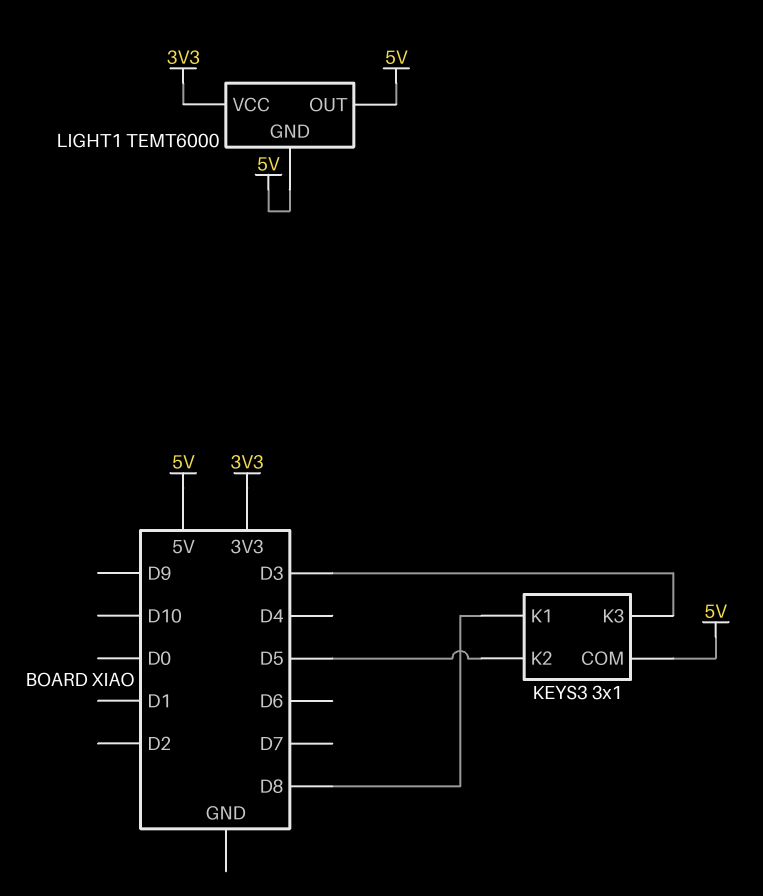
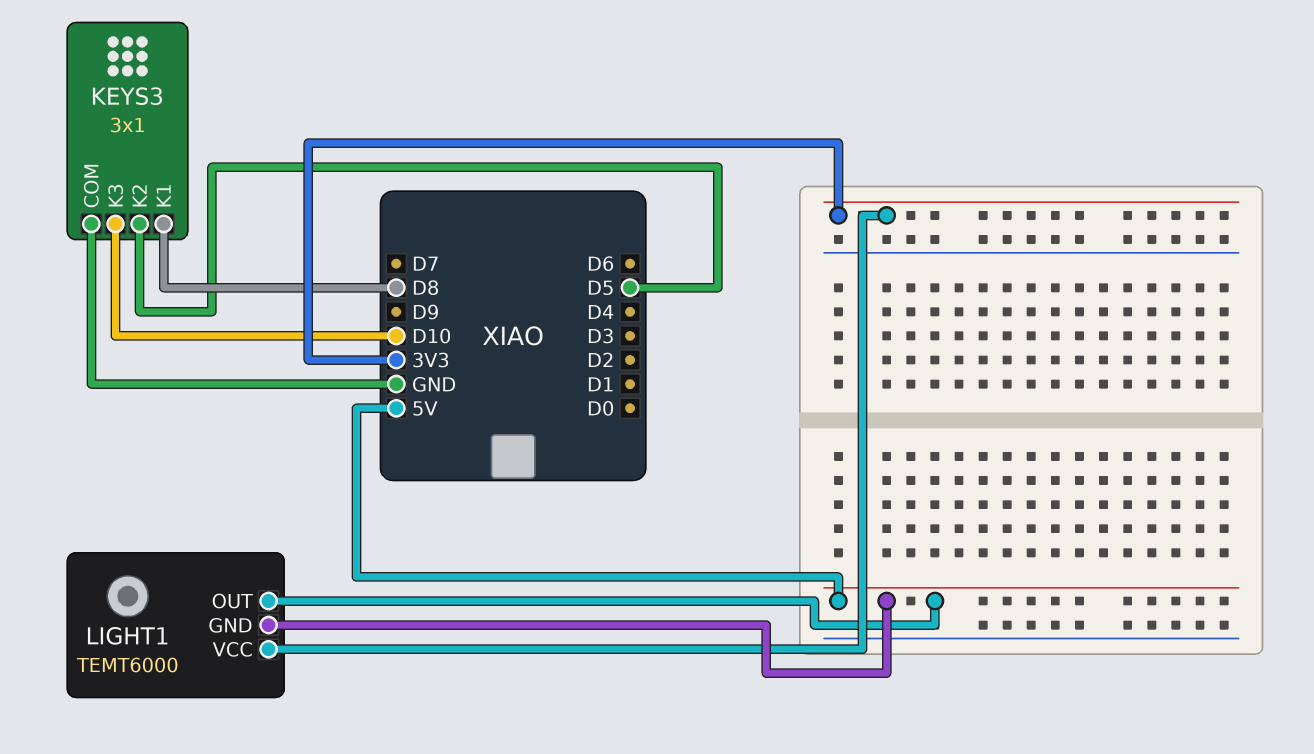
KEYS3 pin COM: 5V -> GND
KEYS3 pin K3: D3 -> D10

